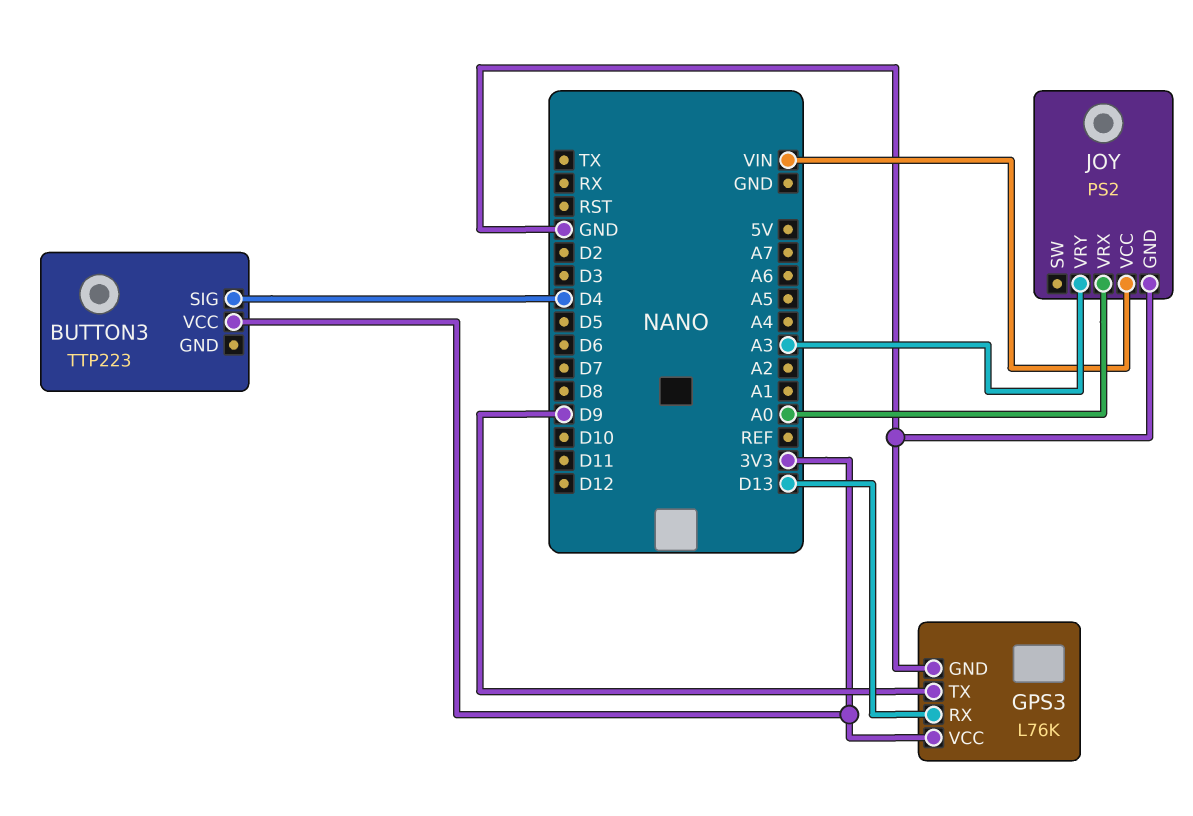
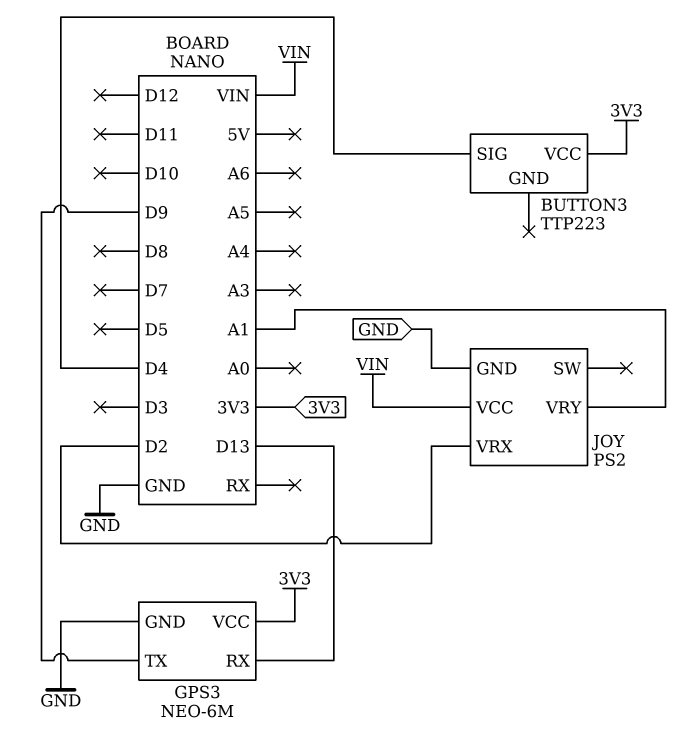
GPS3: L76K -> NEO-6M
JOY pin VRX: A0 -> D2
JOY pin VRY: A3 -> A1

